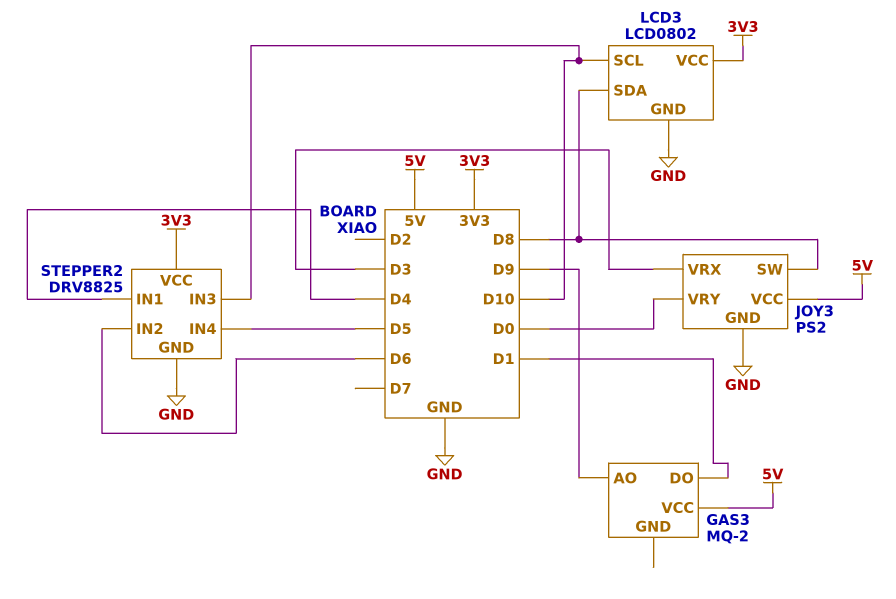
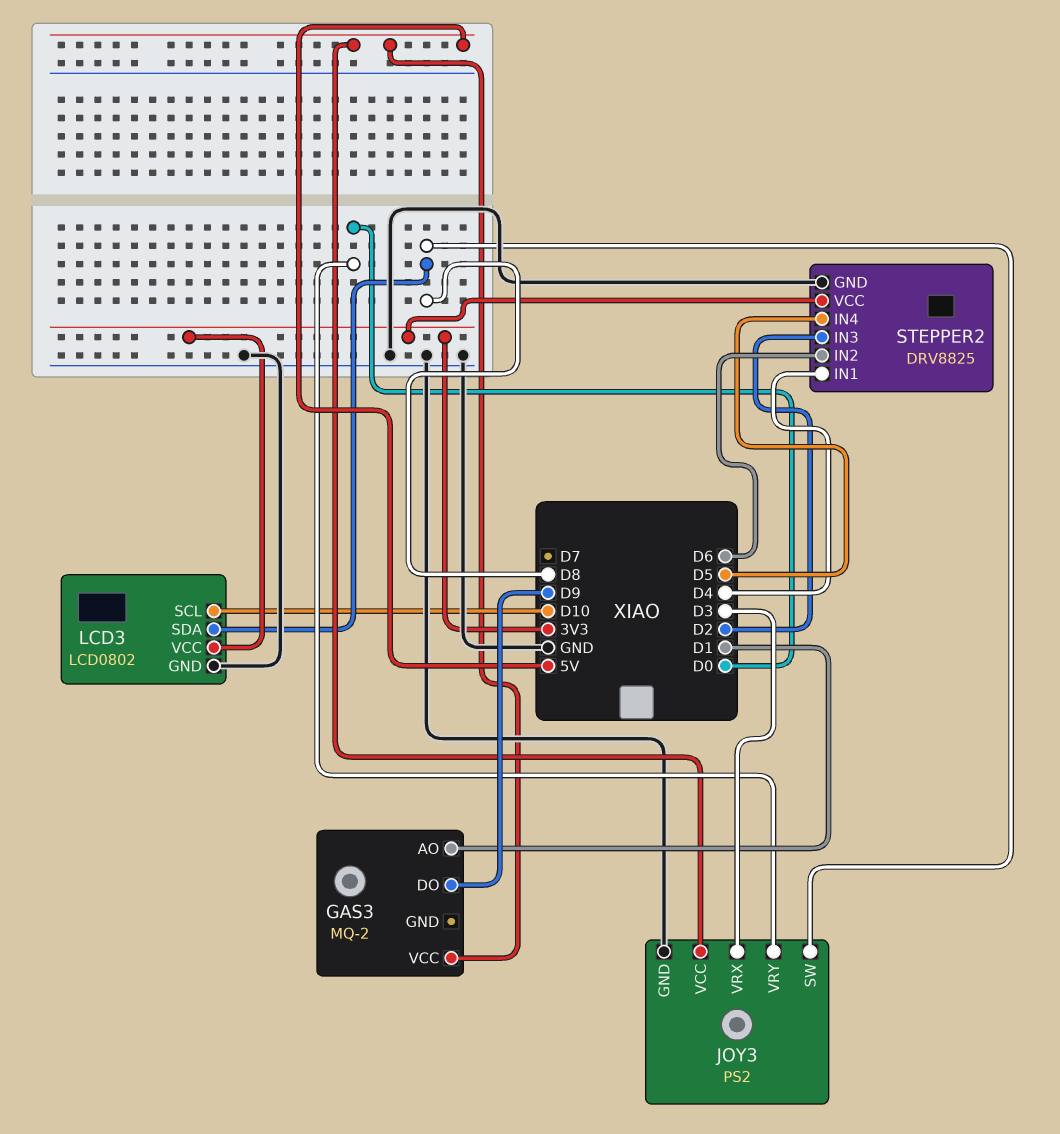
GAS3 pin AO: D9 -> D1
GAS3 pin DO: D1 -> D9
STEPPER2 pin IN3: D10 -> D2

